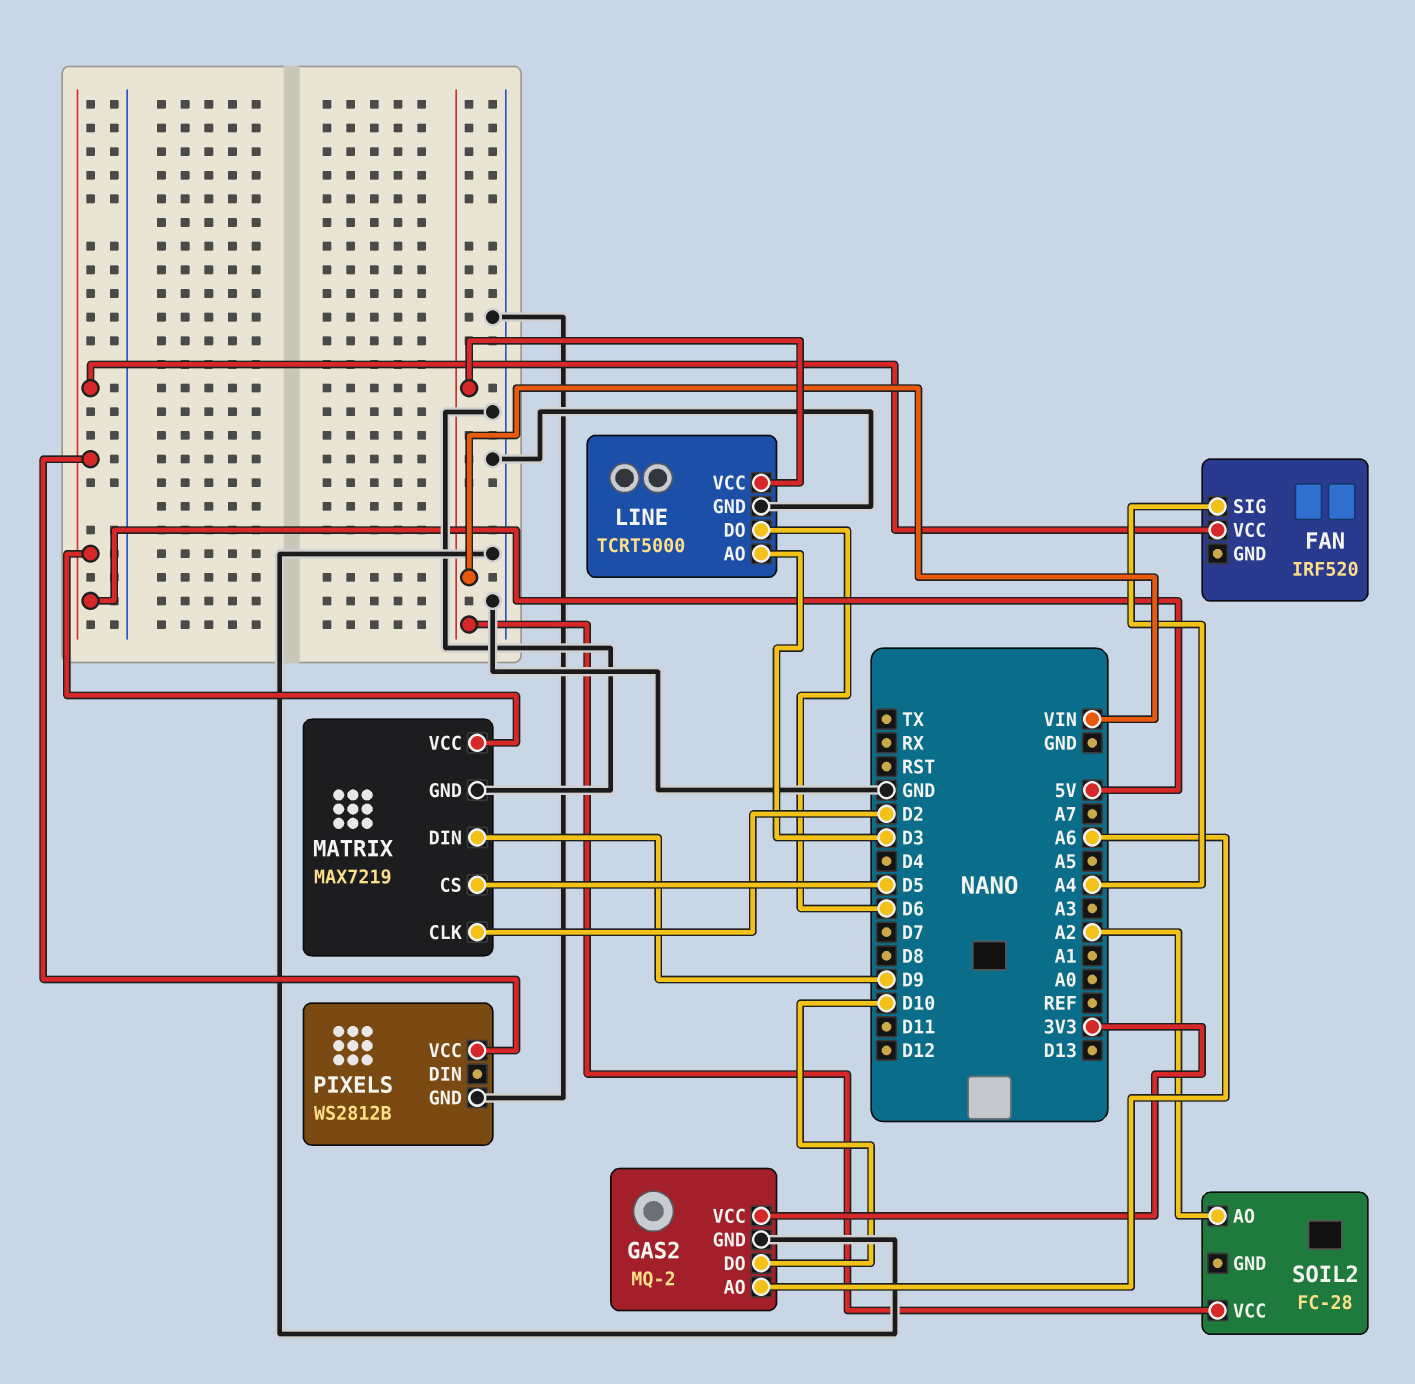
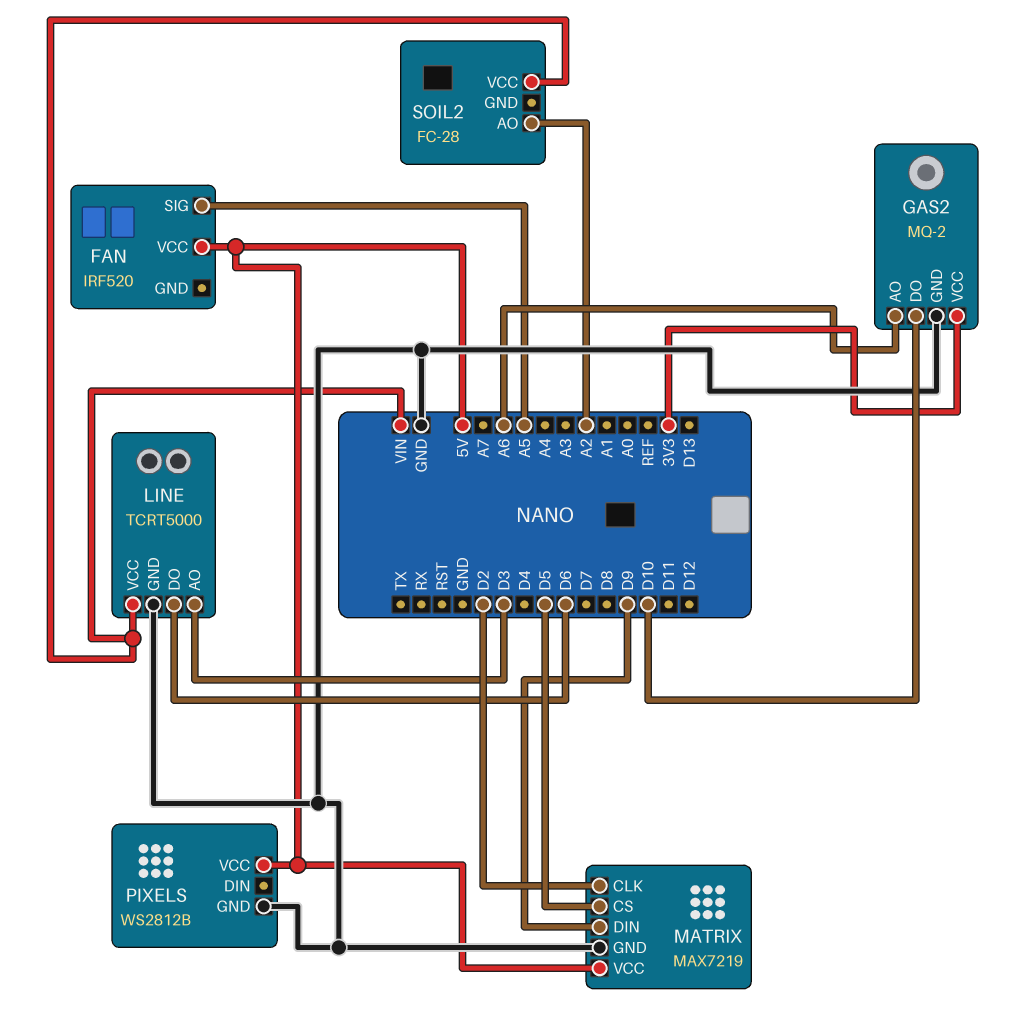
FAN pin SIG: A4 -> A5

